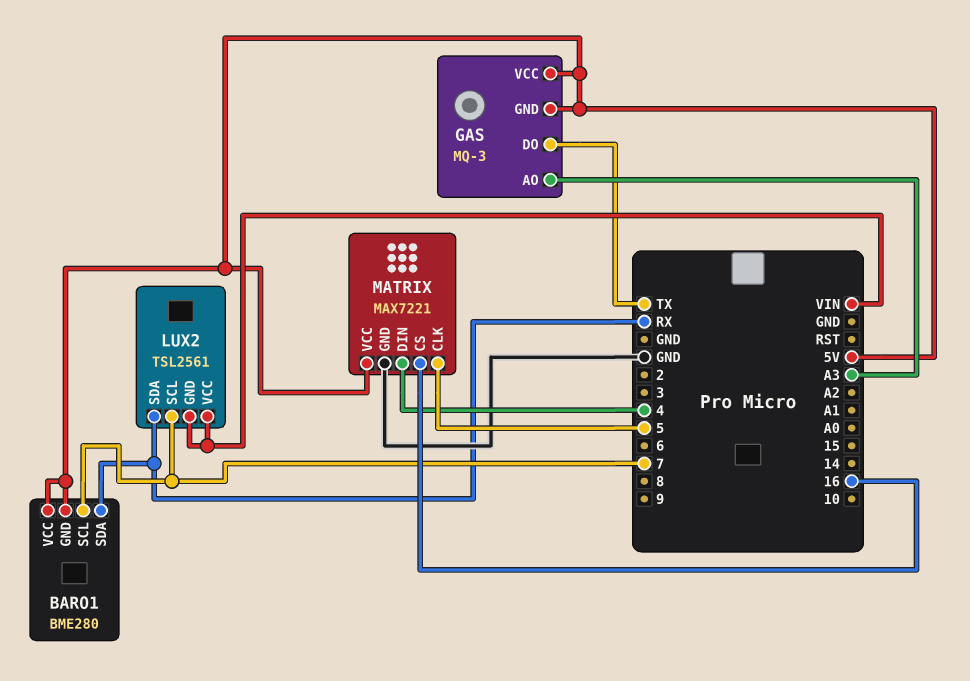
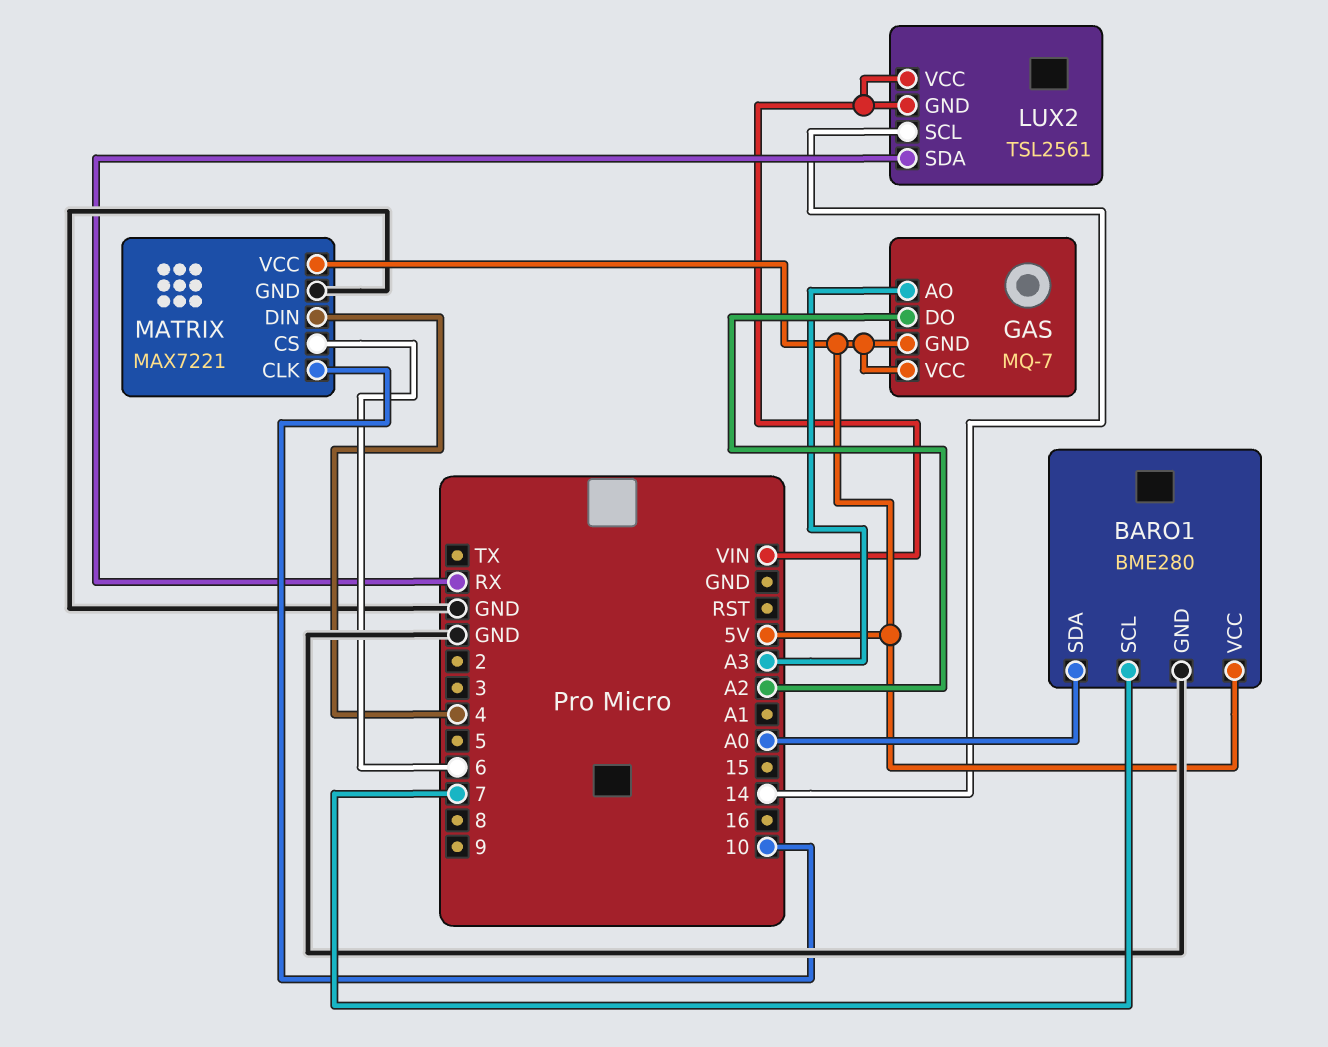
BARO1 pin GND: 5V -> GND
BARO1 pin SDA: RX -> A0
GAS: MQ-3 -> MQ-7
GAS pin DO: TX -> A2
LUX2 pin SCL: 7 -> 14
MATRIX pin CLK: 5 -> 10
MATRIX pin CS: 16 -> 6

